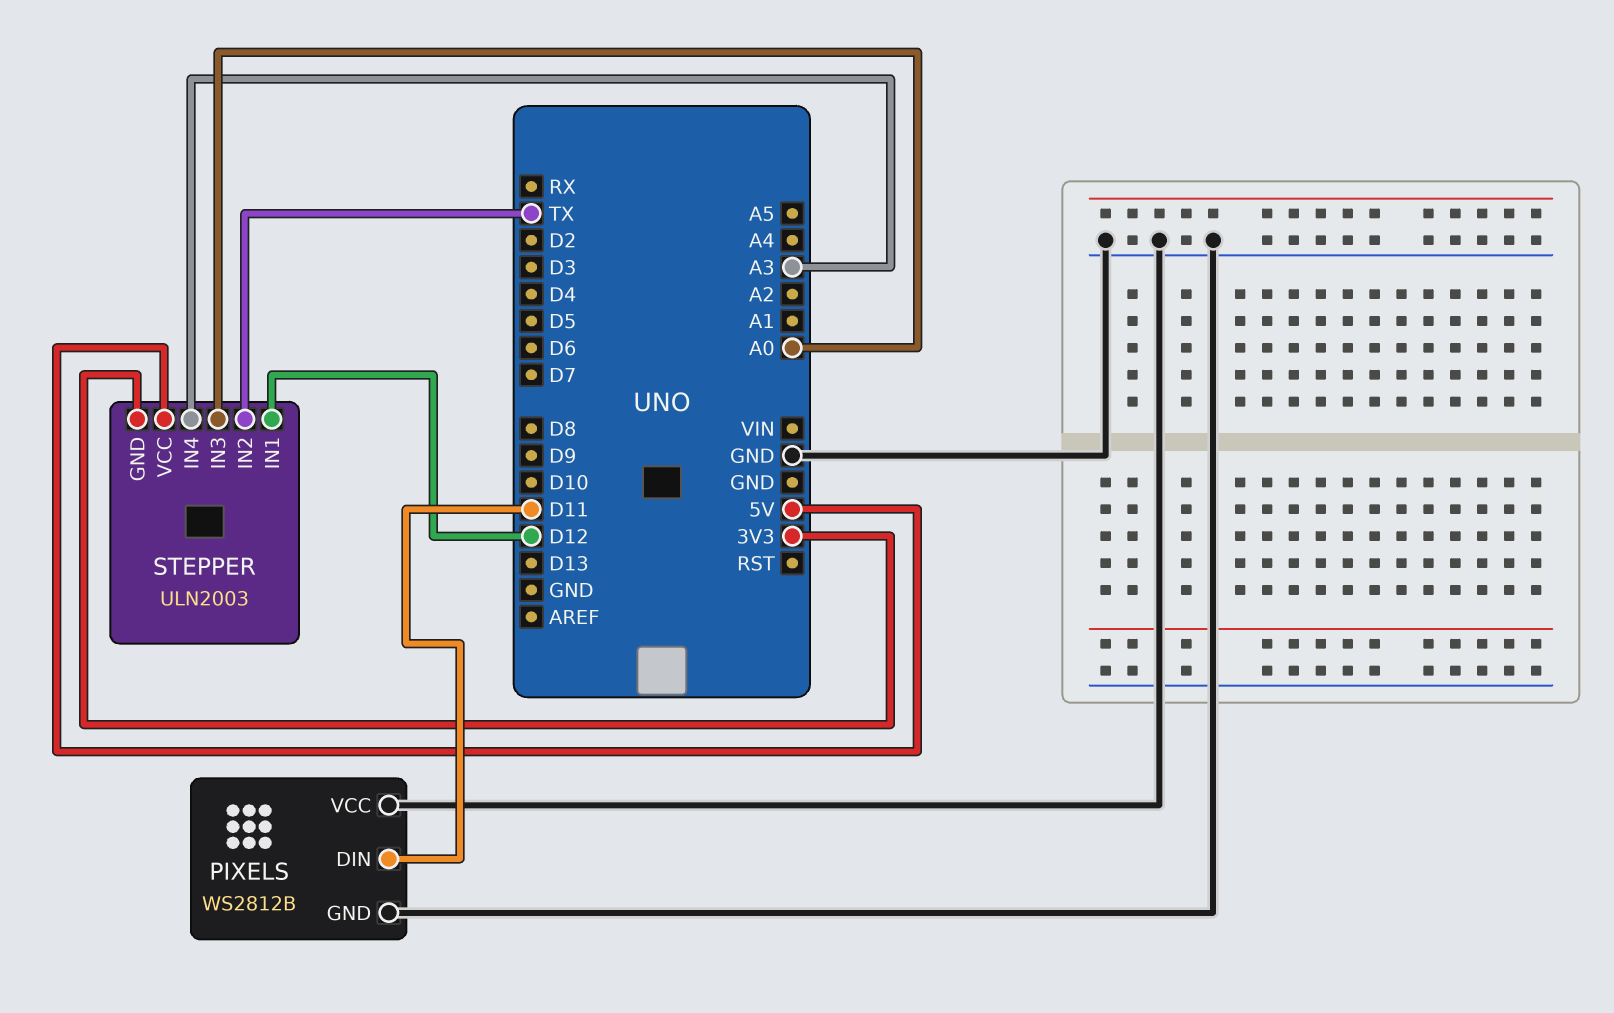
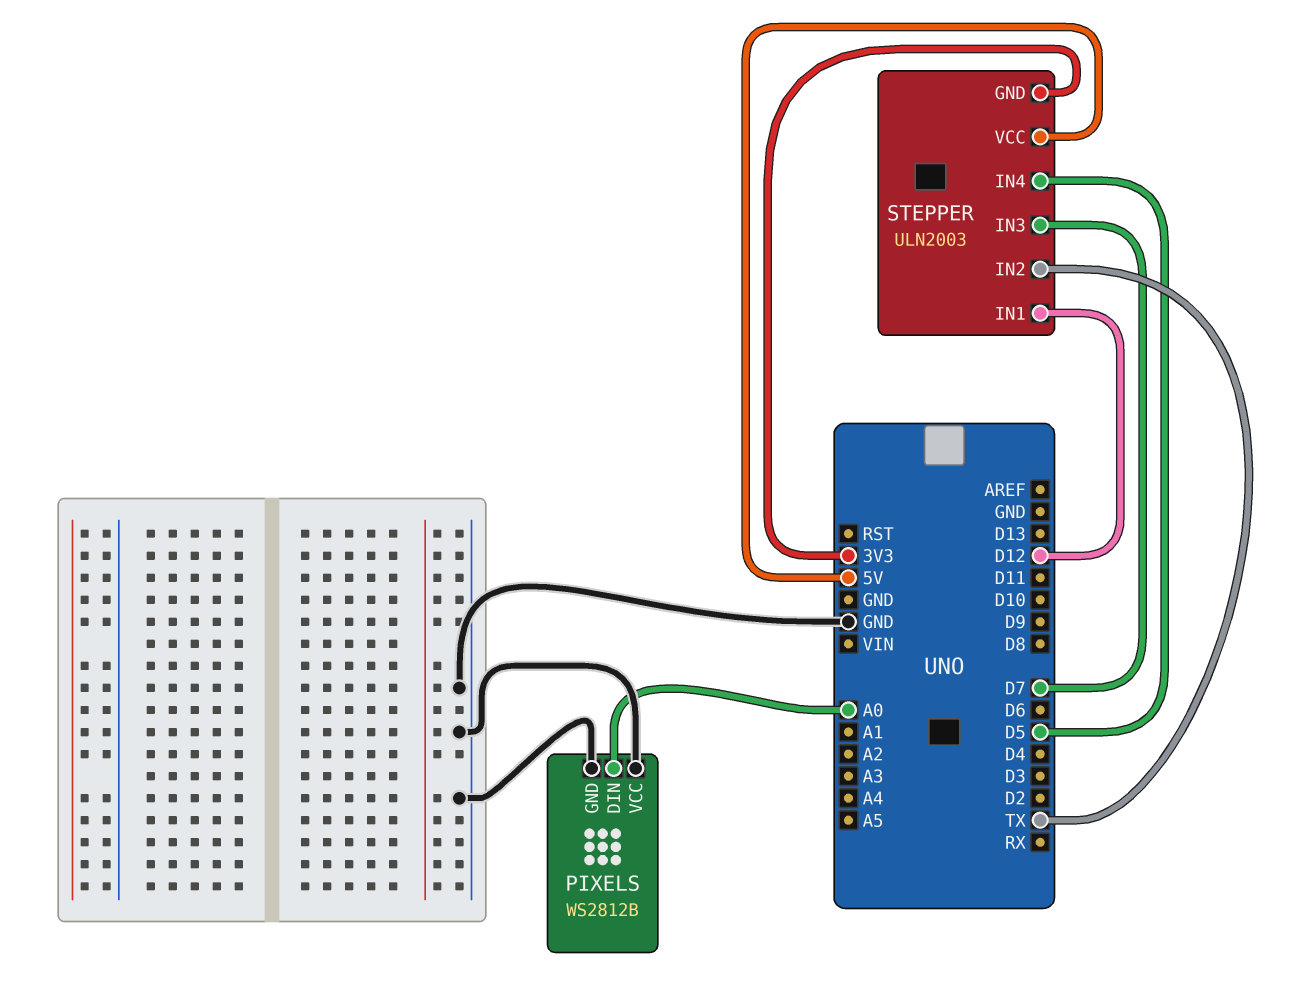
PIXELS pin DIN: D11 -> A0
STEPPER pin IN3: A0 -> D7
STEPPER pin IN4: A3 -> D5

